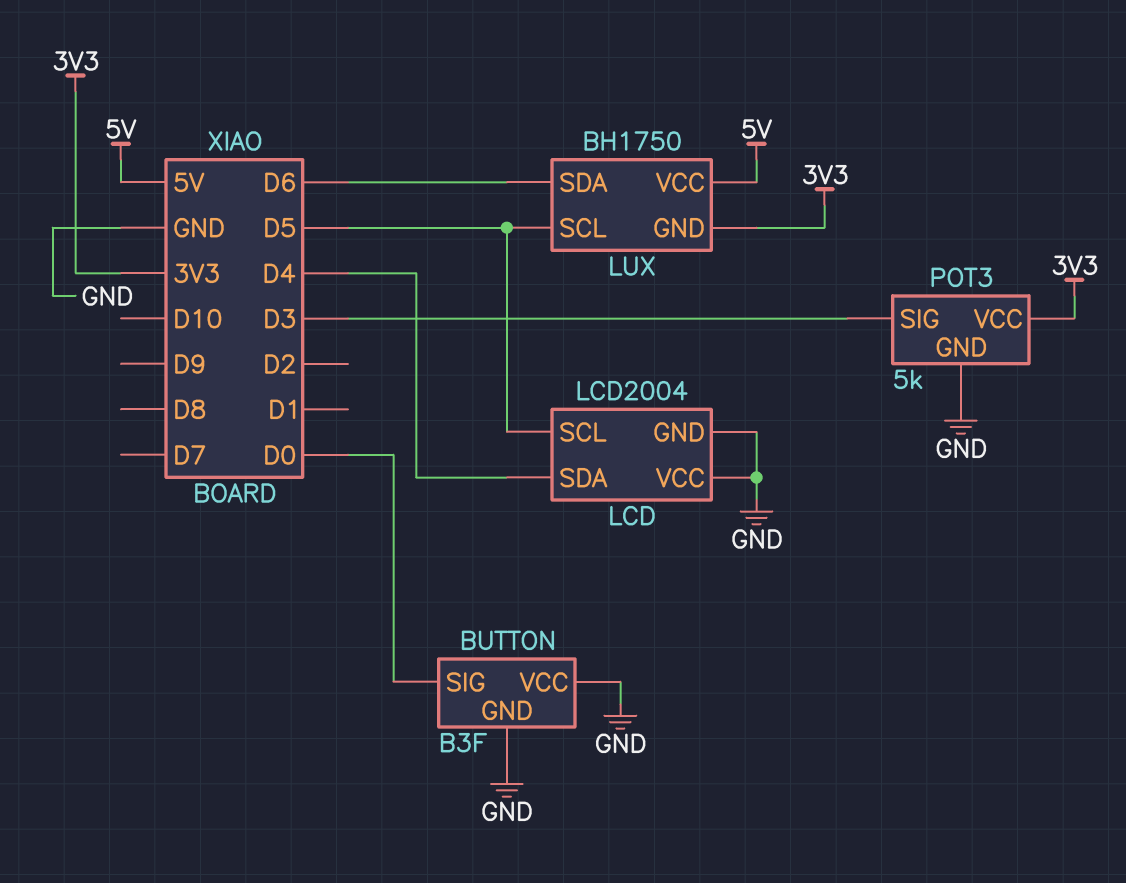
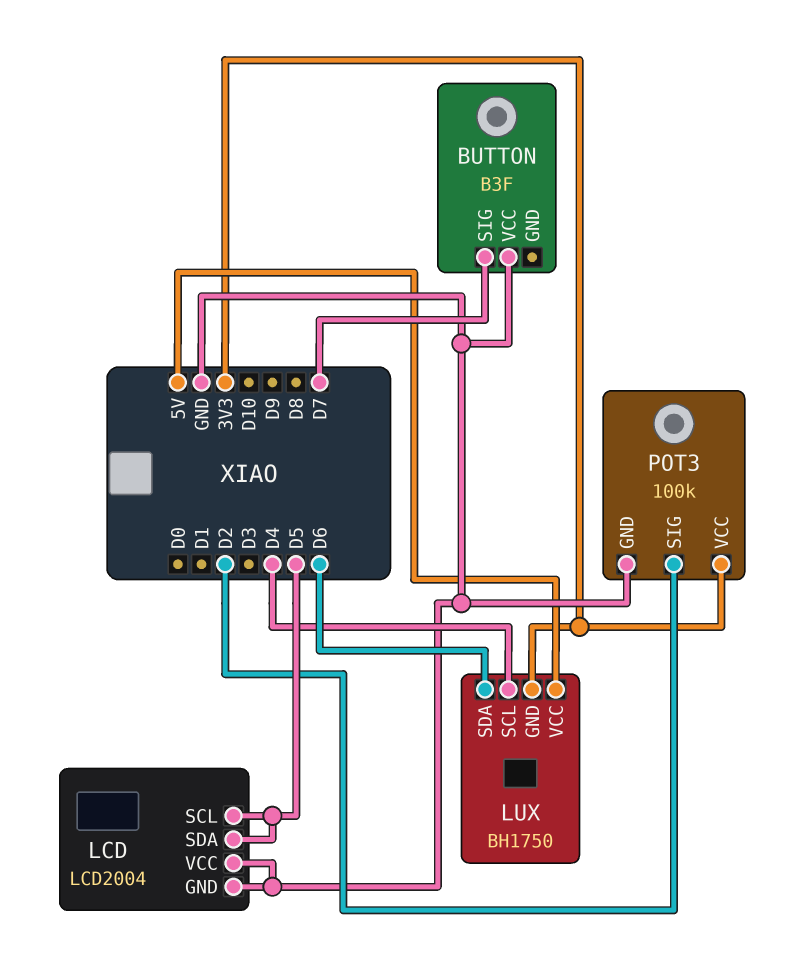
BUTTON pin GND: GND -> none
BUTTON pin SIG: D0 -> D7
LCD pin SDA: D4 -> D5
LUX pin SCL: D5 -> D4
POT3: 5k -> 100k
POT3 pin SIG: D3 -> D2

